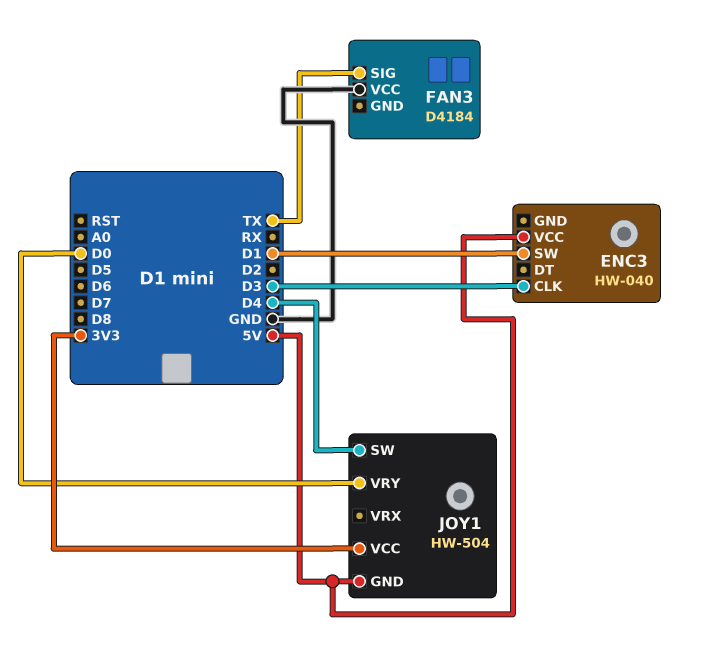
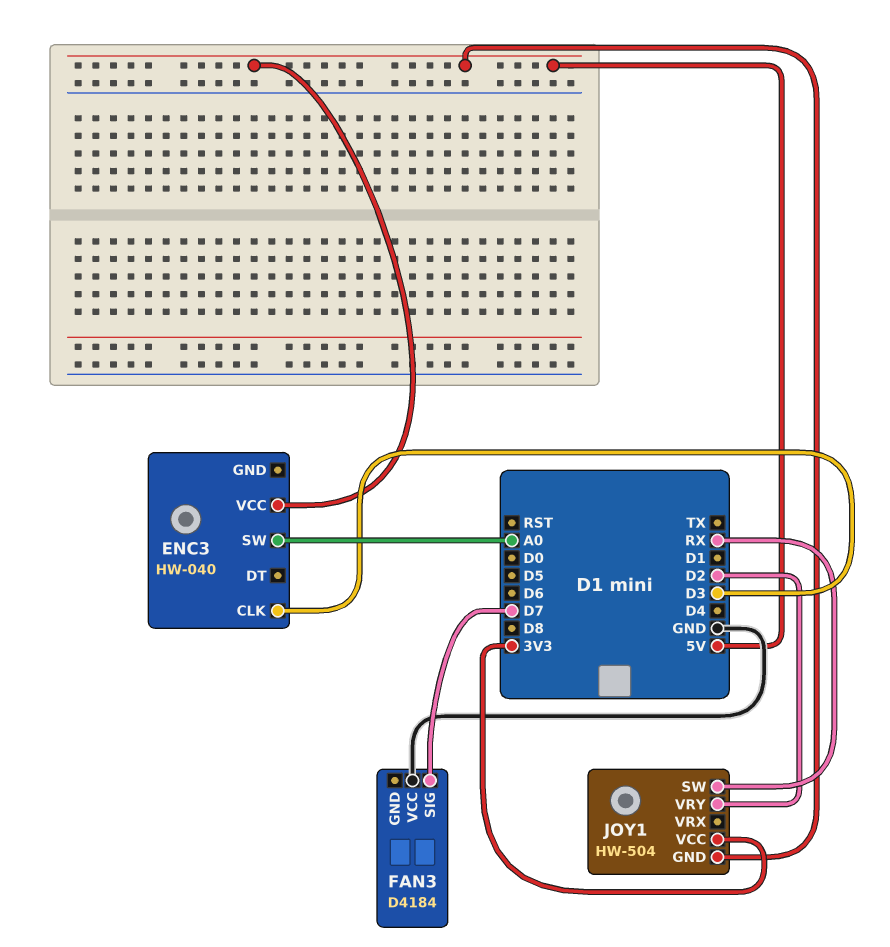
ENC3 pin SW: D1 -> A0
FAN3 pin SIG: TX -> D7
JOY1 pin SW: D4 -> RX
JOY1 pin VRY: D0 -> D2

